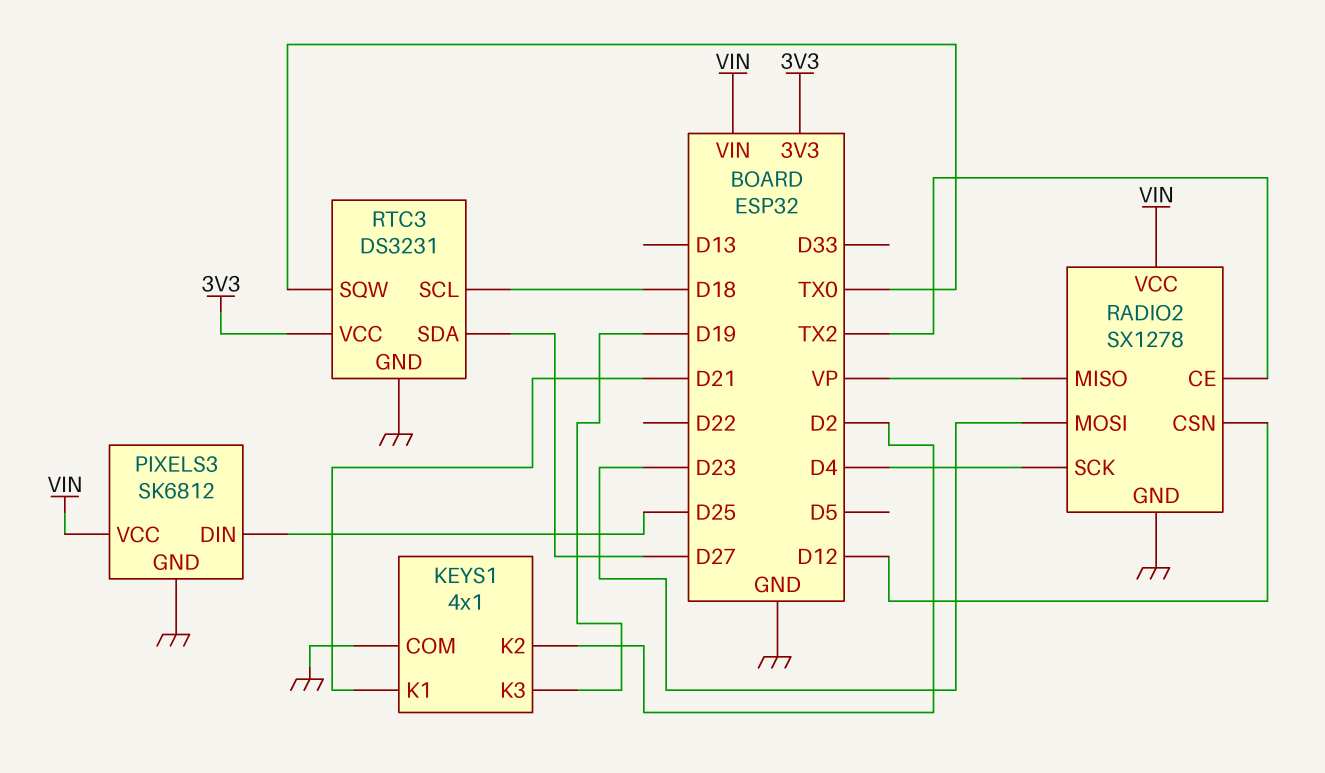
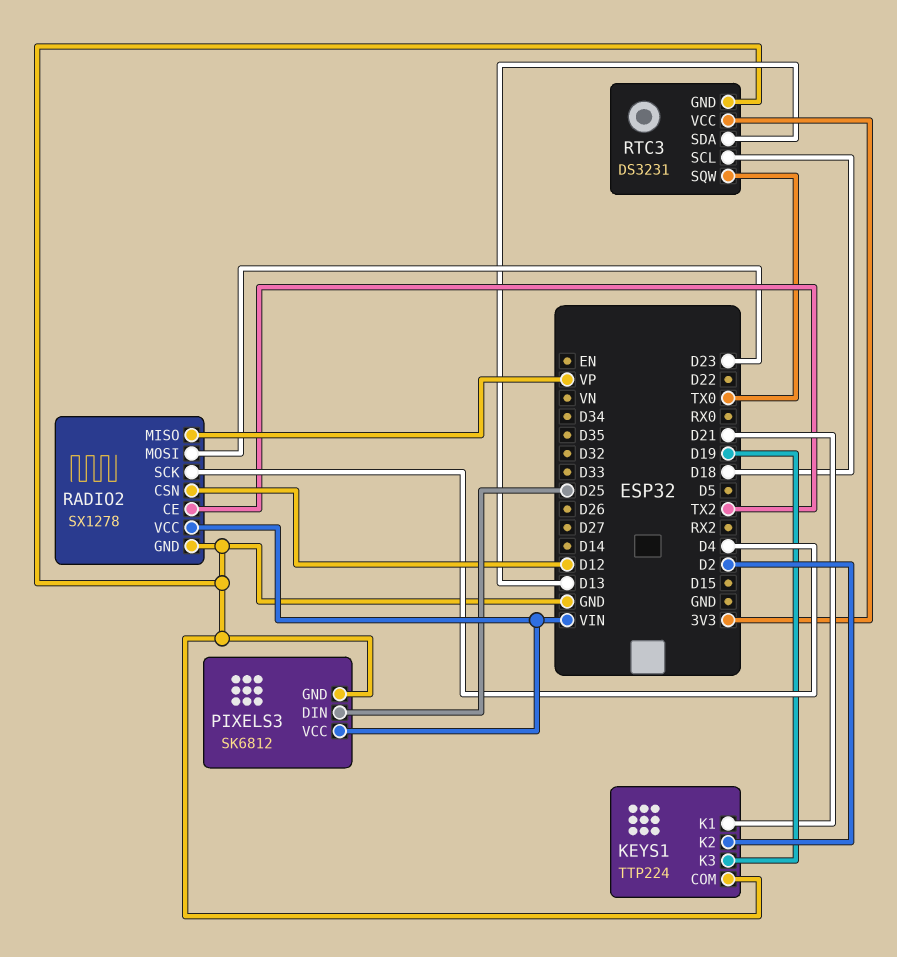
KEYS1: 4x1 -> TTP224
RTC3 pin SDA: D27 -> D13

